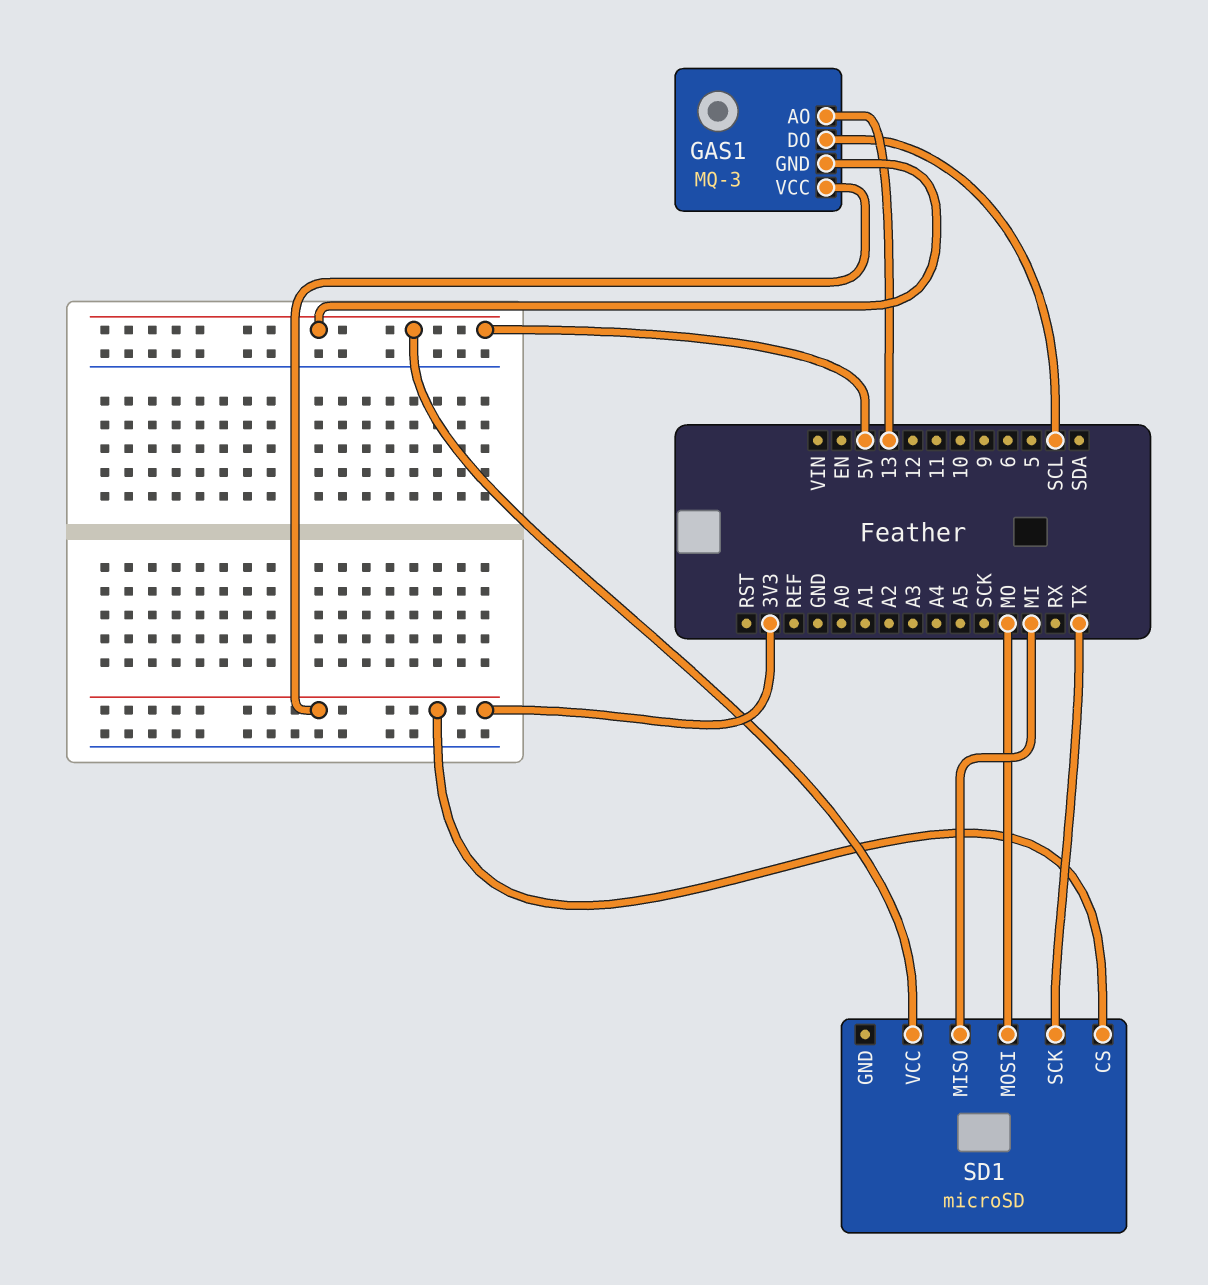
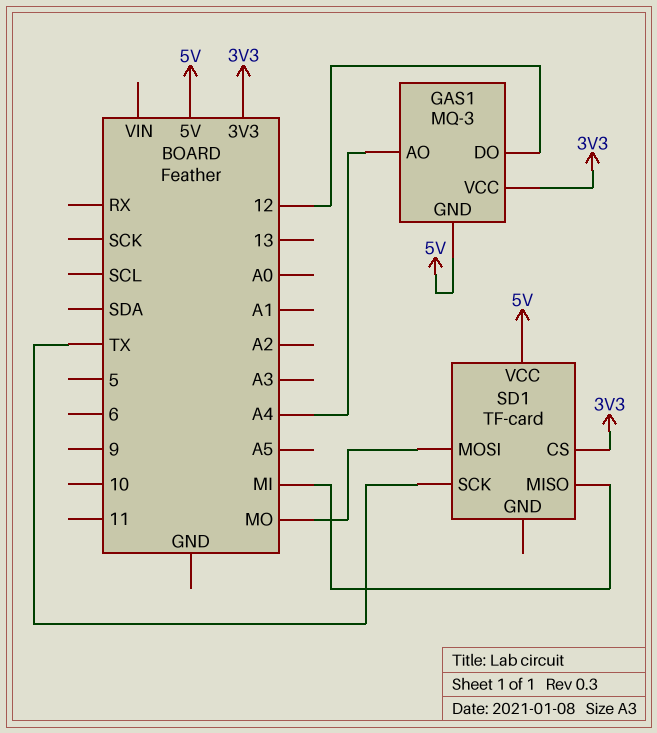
GAS1 pin AO: 13 -> A4
GAS1 pin DO: SCL -> 12
SD1: microSD -> TF-card

